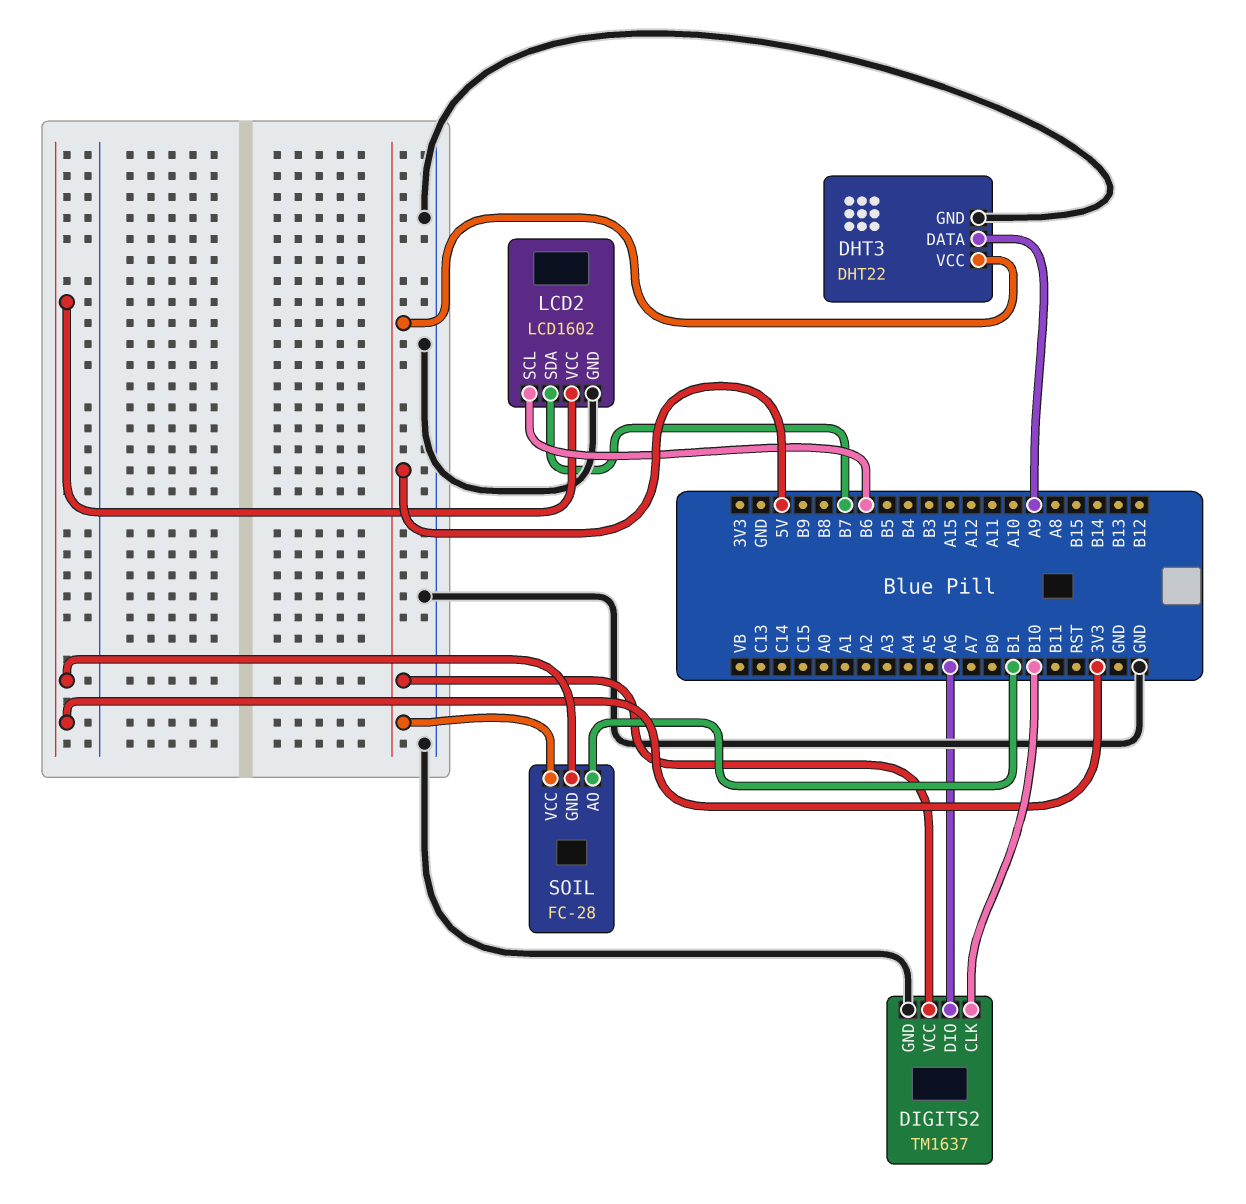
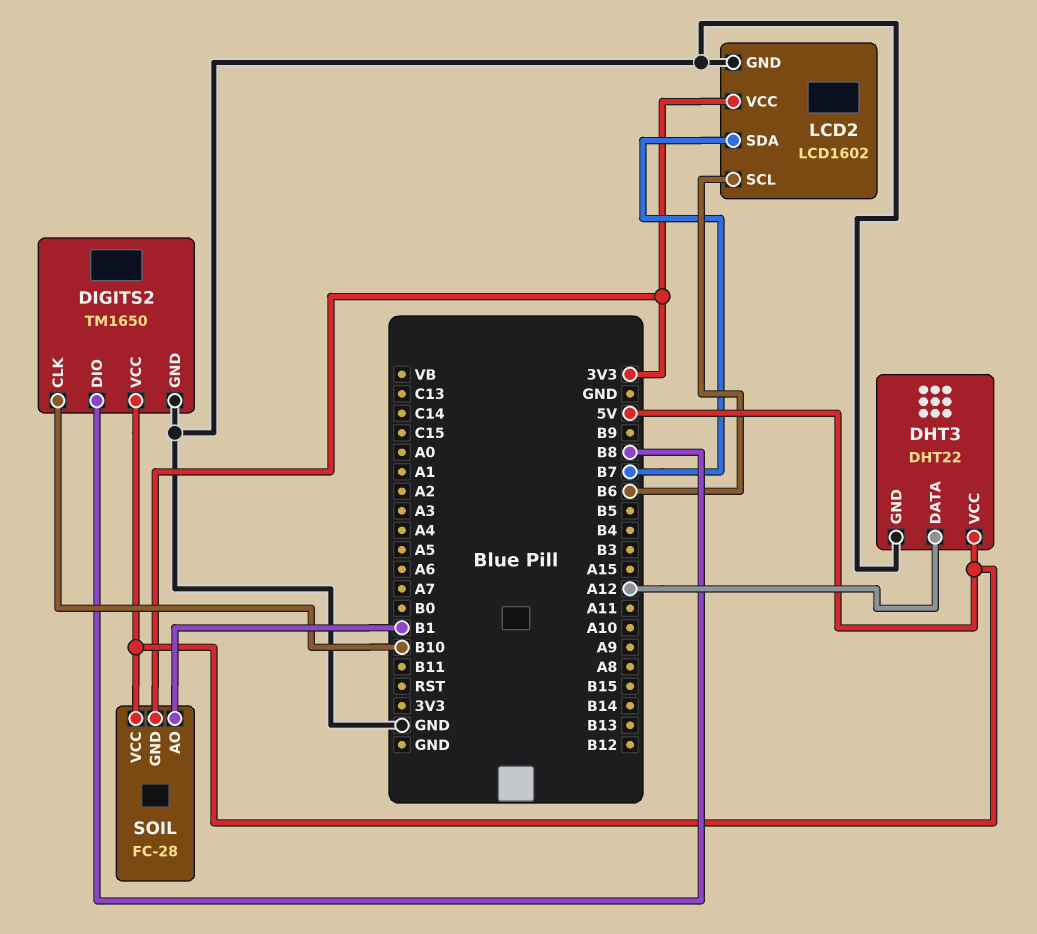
DHT3 pin DATA: A9 -> A12
DIGITS2: TM1637 -> TM1650
DIGITS2 pin DIO: A6 -> B8

